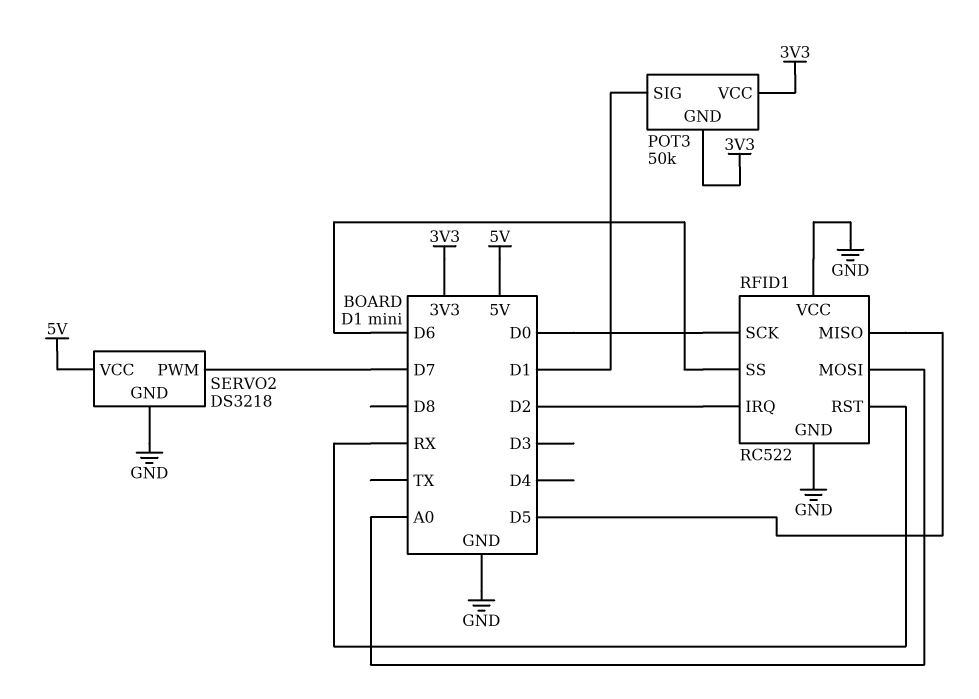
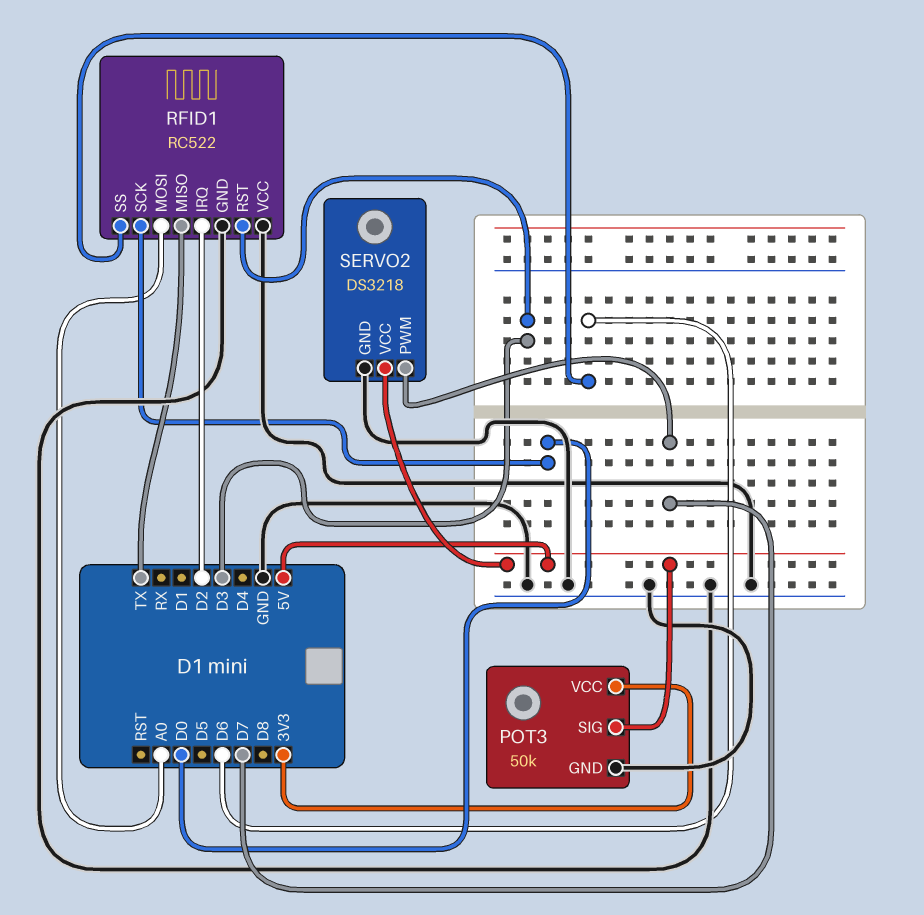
POT3 pin GND: 3V3 -> GND
POT3 pin SIG: D1 -> 5V
RFID1 pin MISO: D5 -> TX
RFID1 pin RST: RX -> D3

